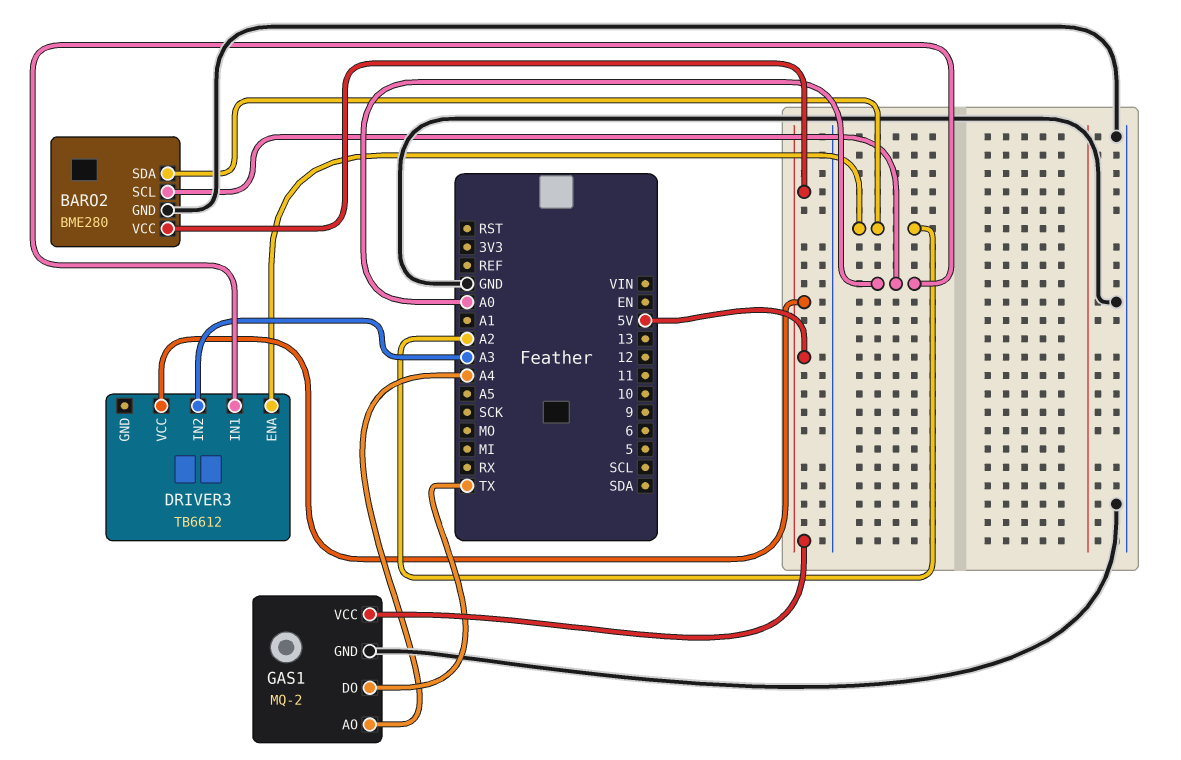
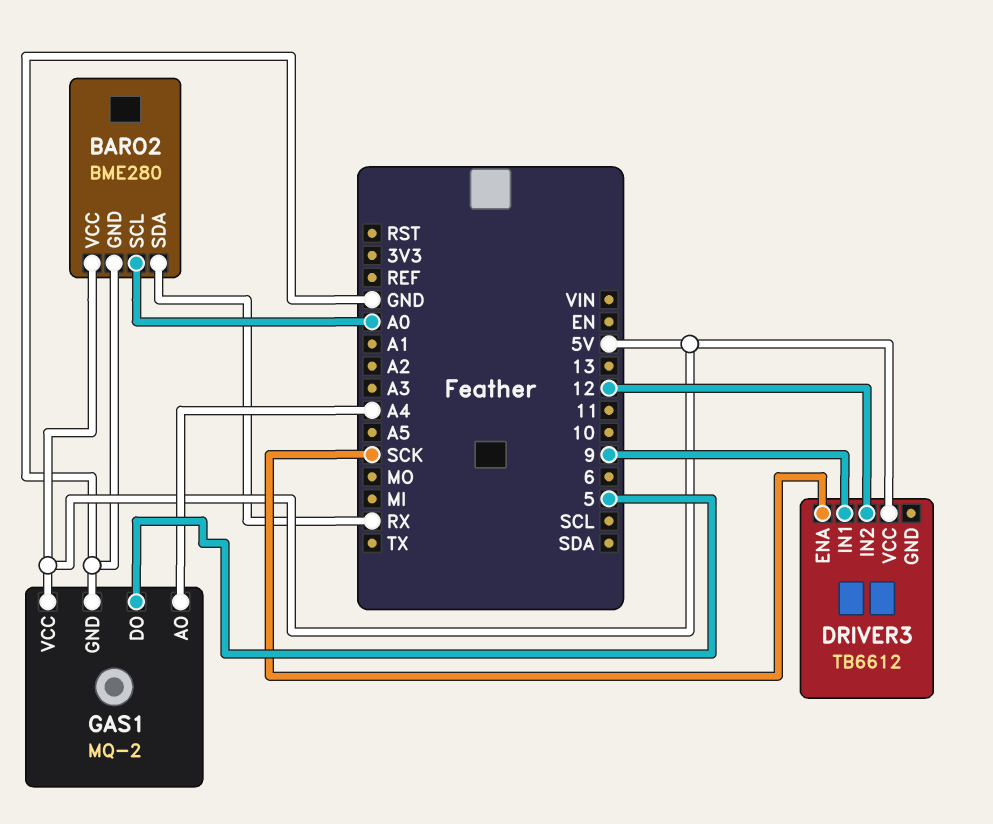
BARO2 pin SDA: A2 -> RX
DRIVER3 pin ENA: A2 -> SCK
DRIVER3 pin IN1: A0 -> 9
DRIVER3 pin IN2: A3 -> 12
GAS1 pin DO: TX -> 5

